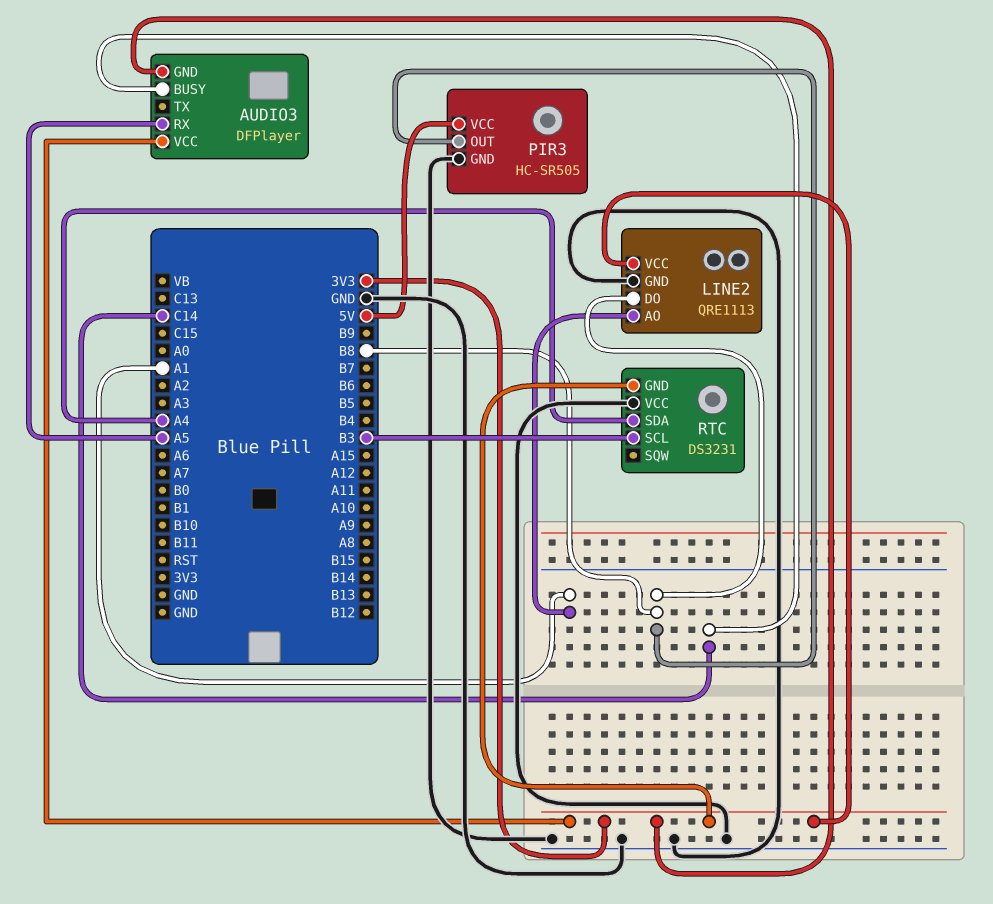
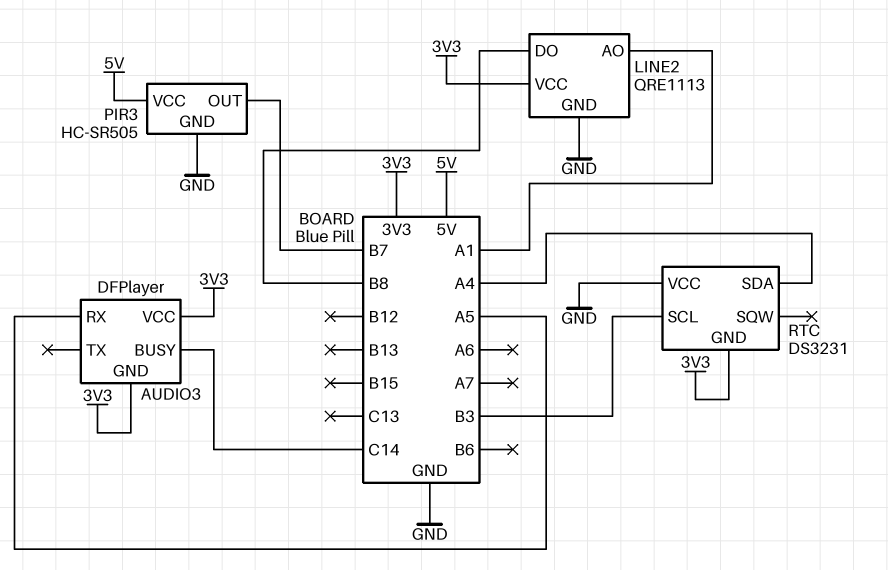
PIR3 pin OUT: B8 -> B7

